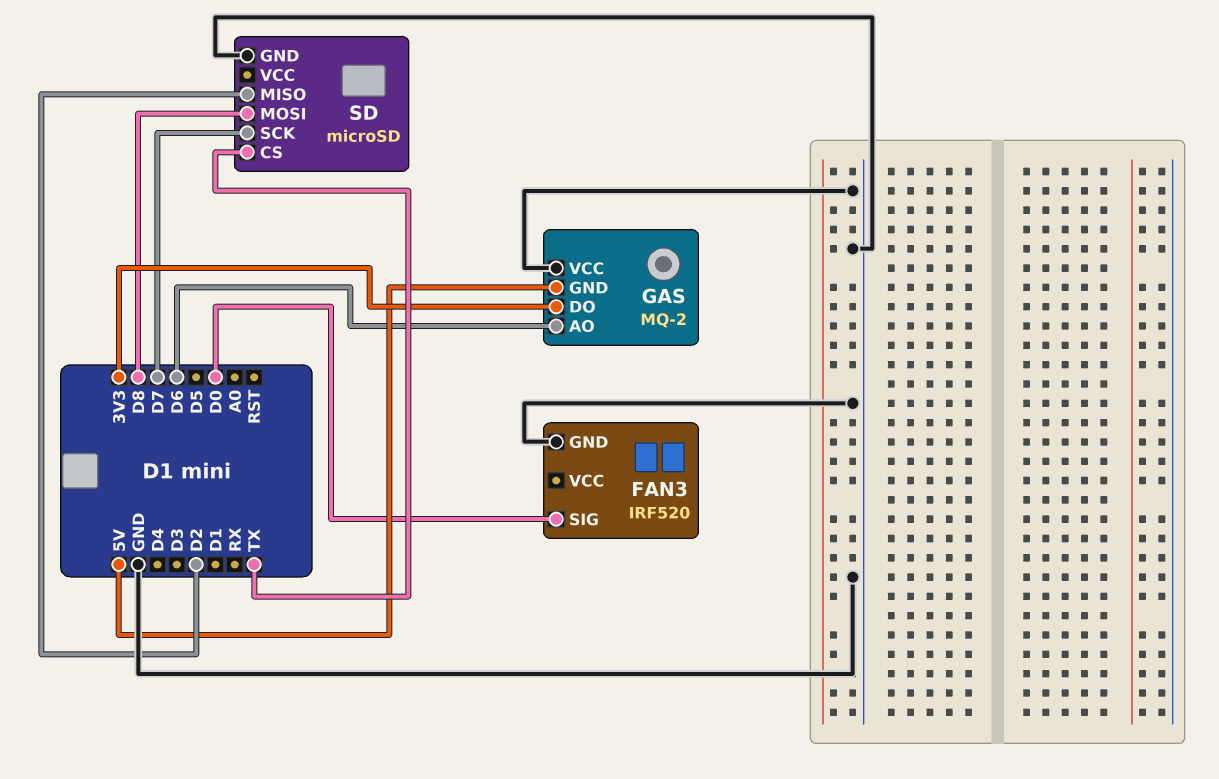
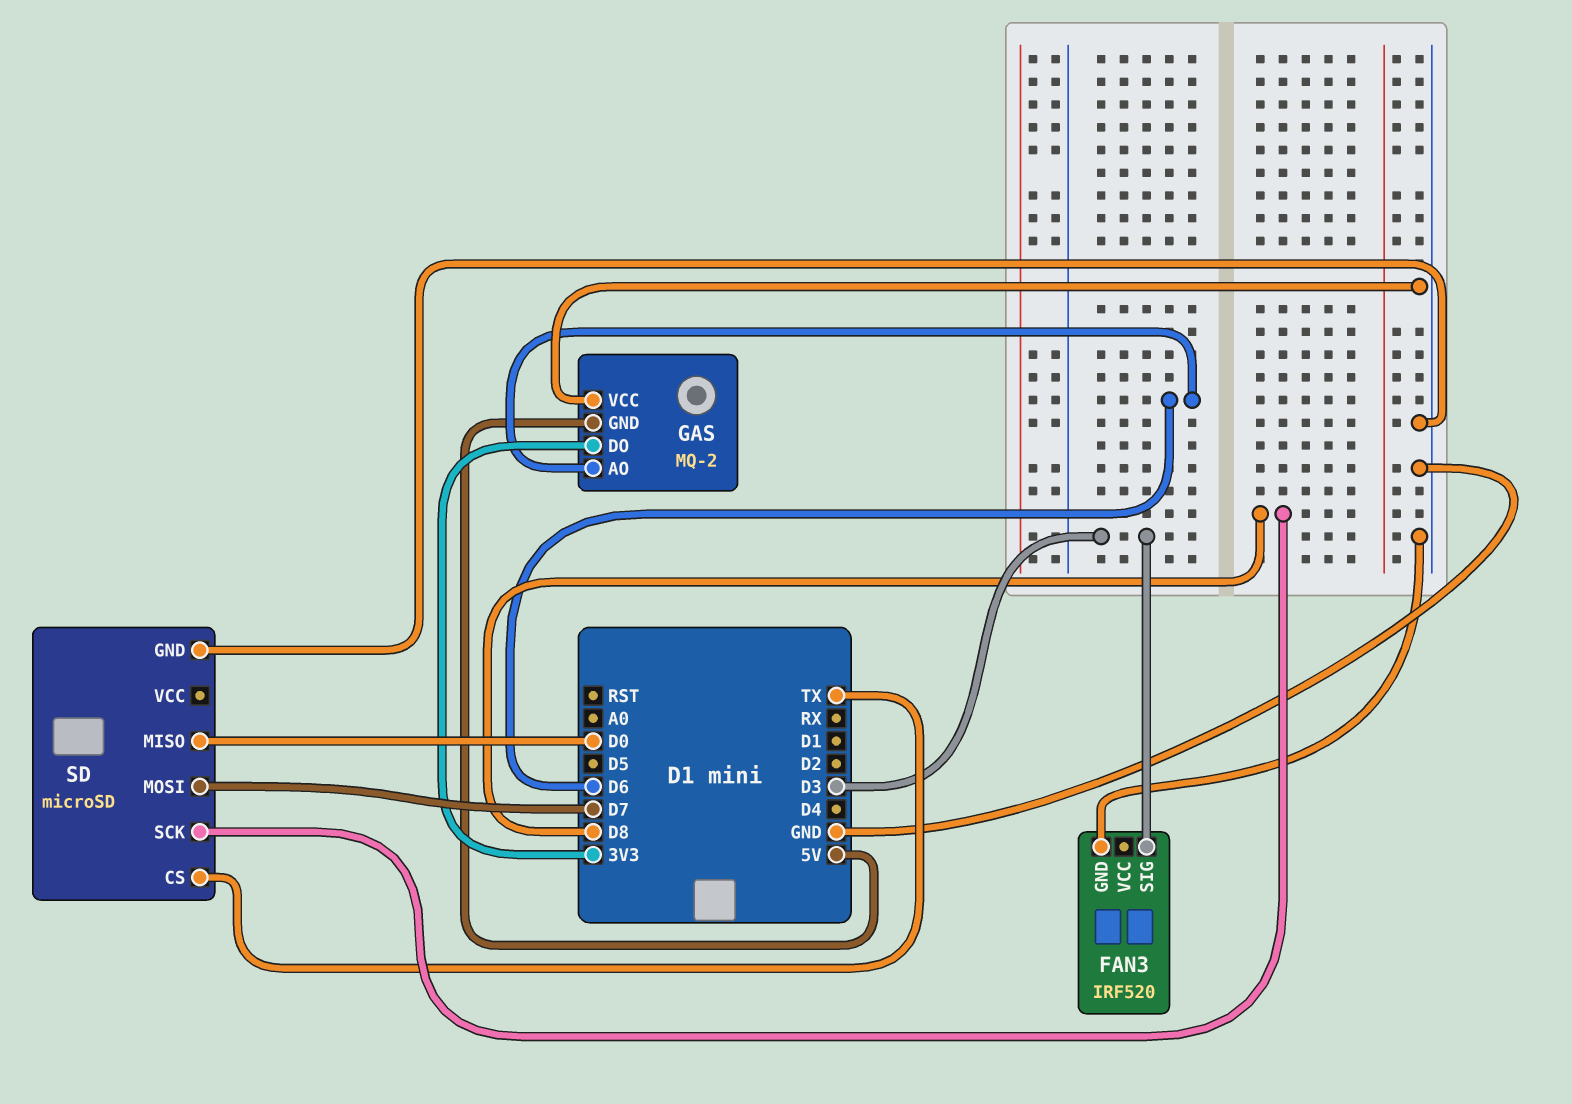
FAN3 pin SIG: D0 -> D3
SD pin MISO: D2 -> D0
SD pin MOSI: D8 -> D7
SD pin SCK: D7 -> D8

